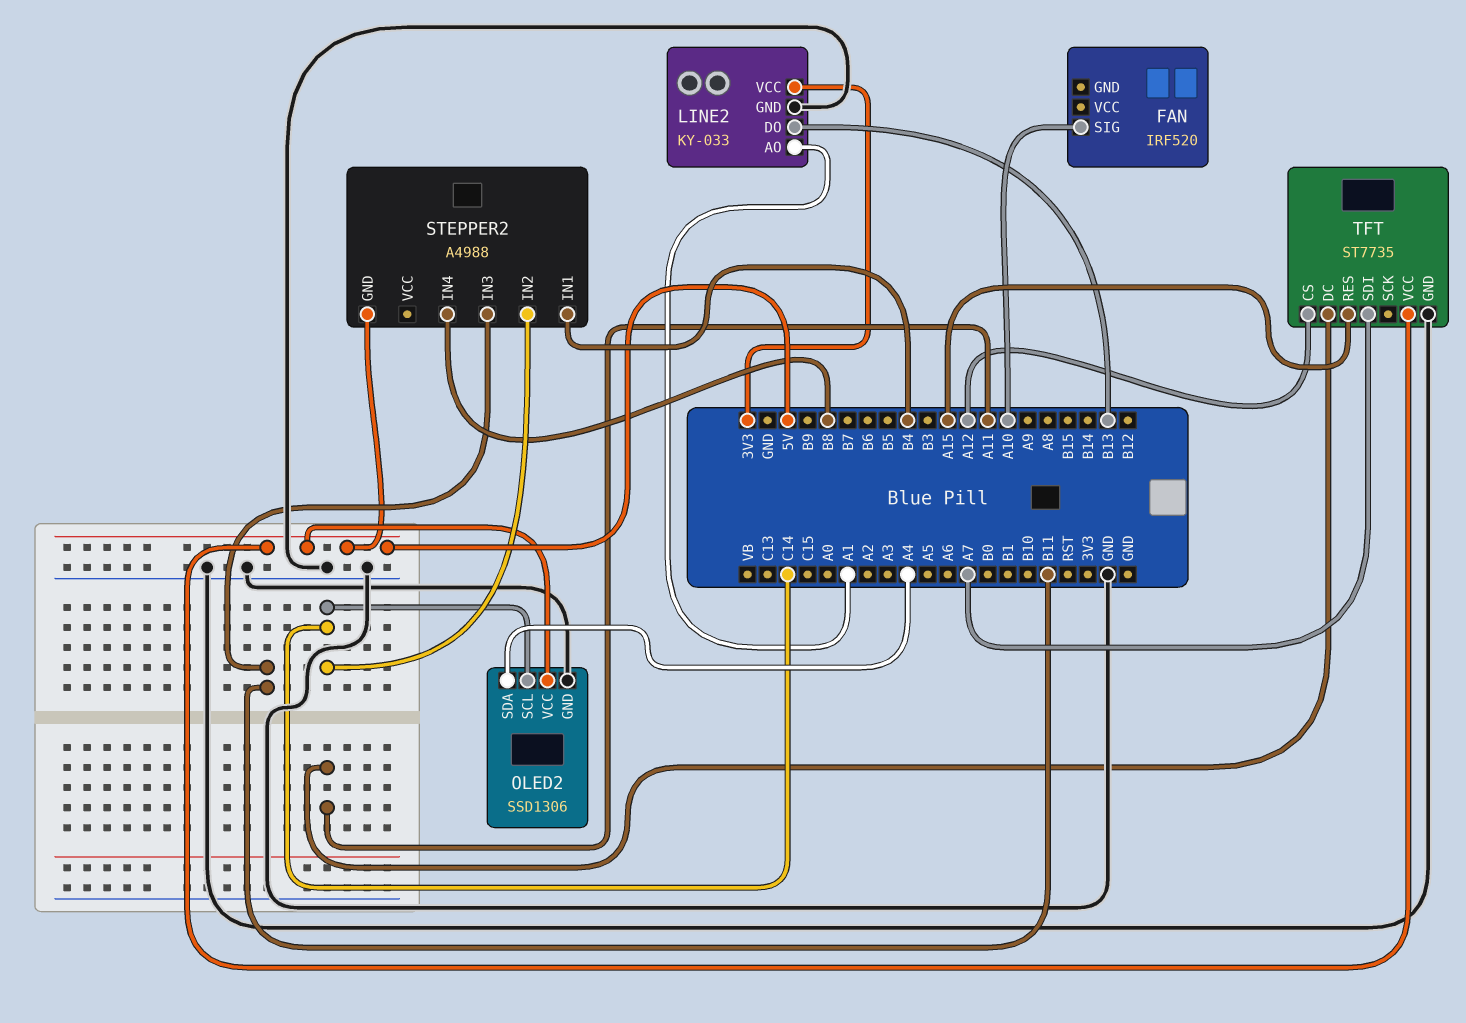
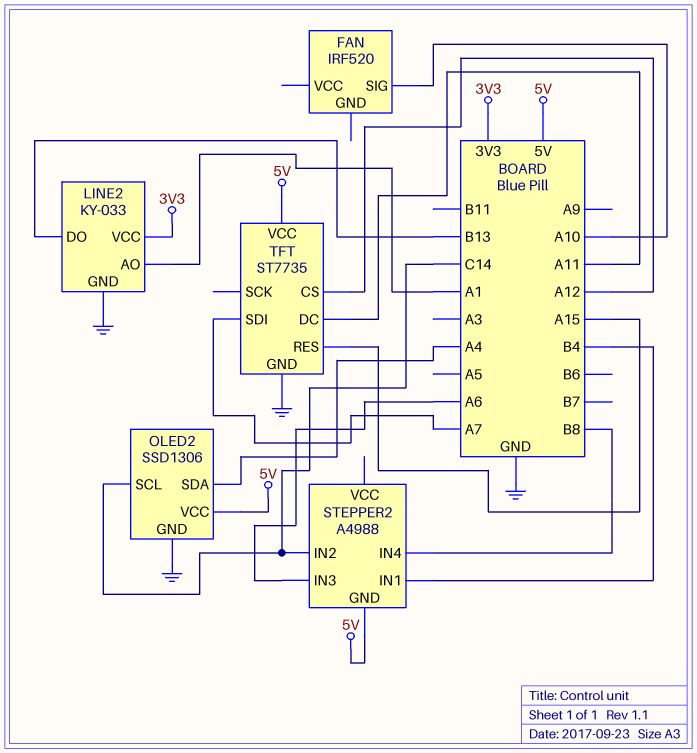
STEPPER2 pin IN3: B11 -> A6

